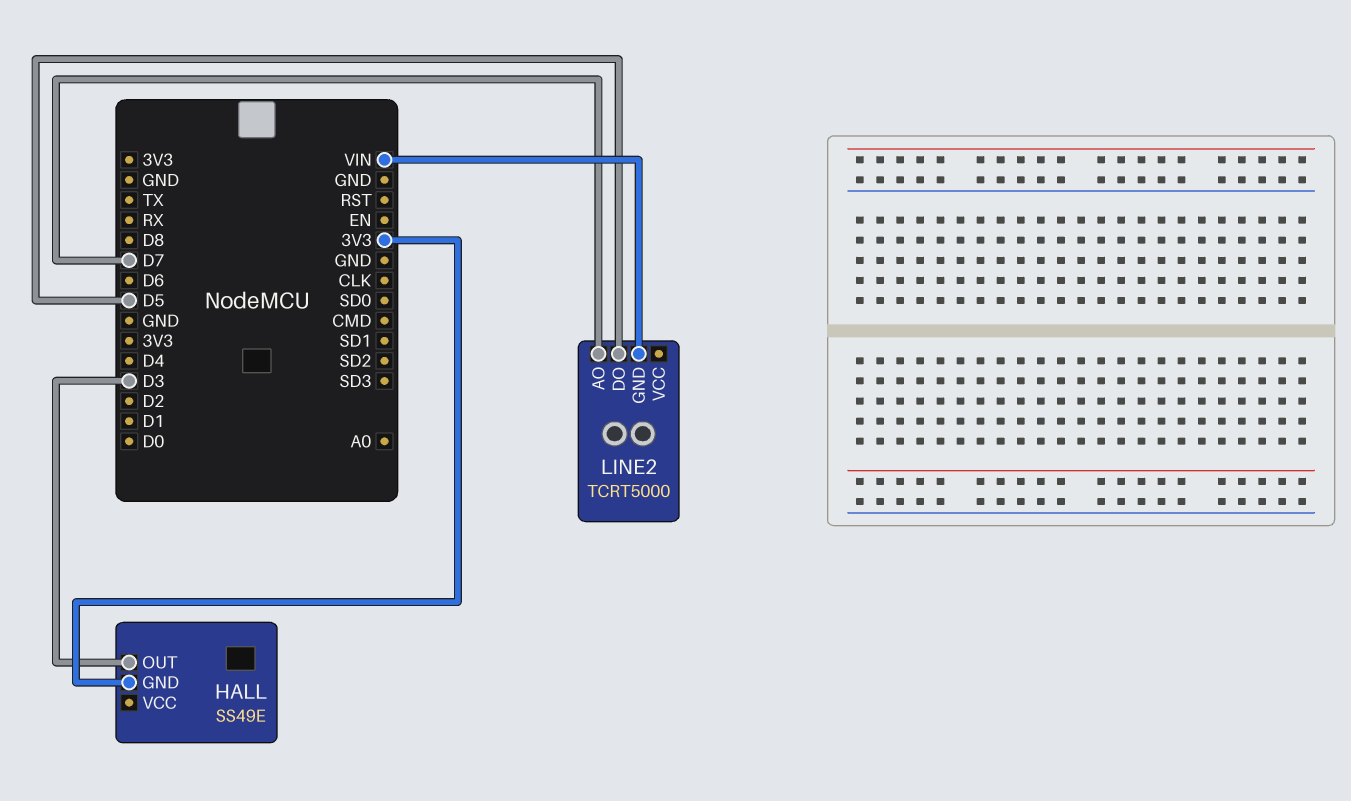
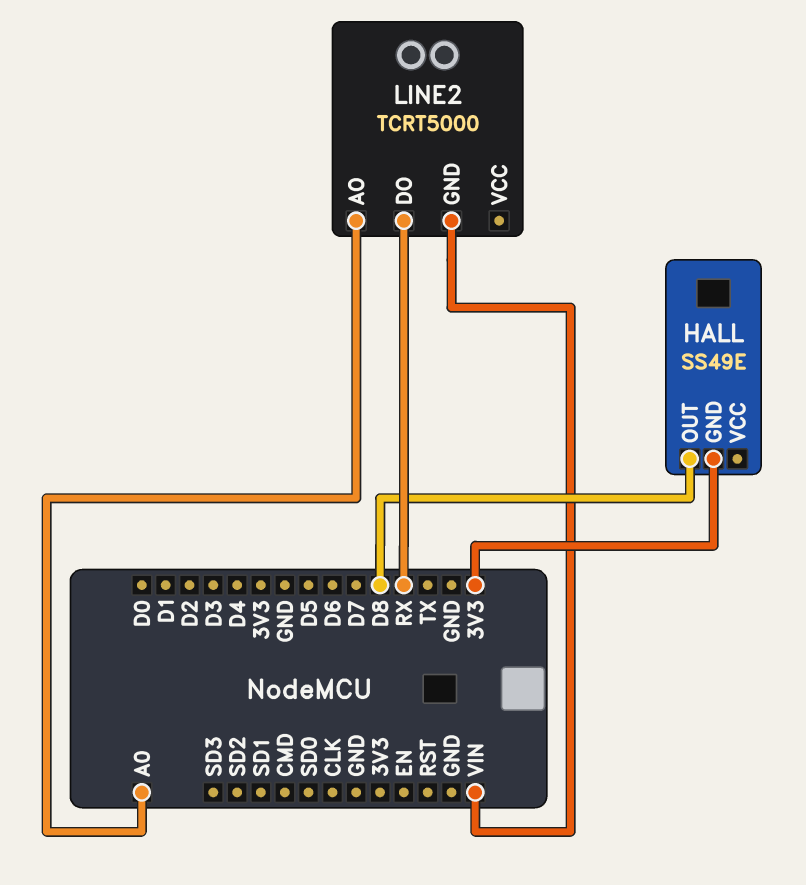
HALL pin OUT: D3 -> D8
LINE2 pin AO: D7 -> A0
LINE2 pin DO: D5 -> RX

